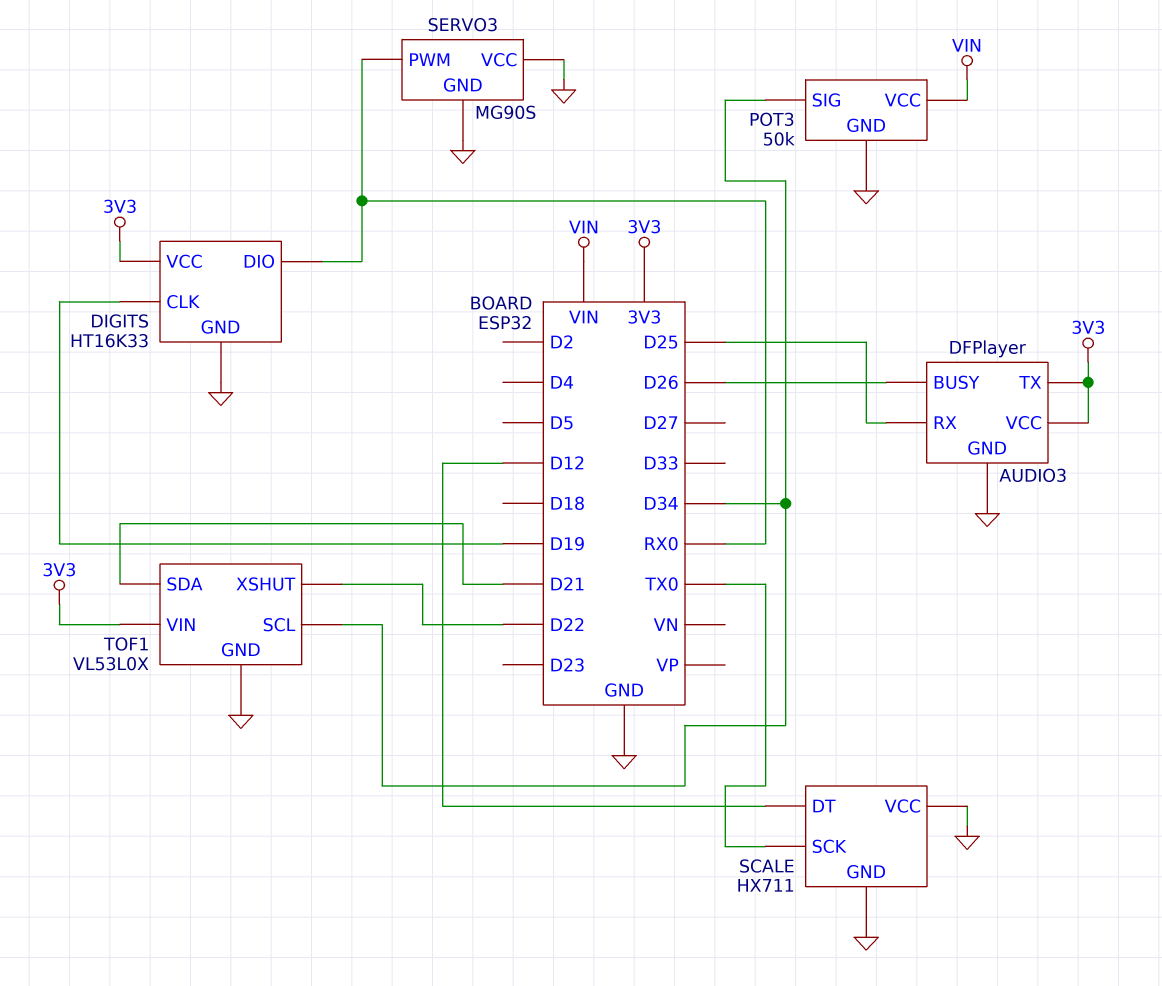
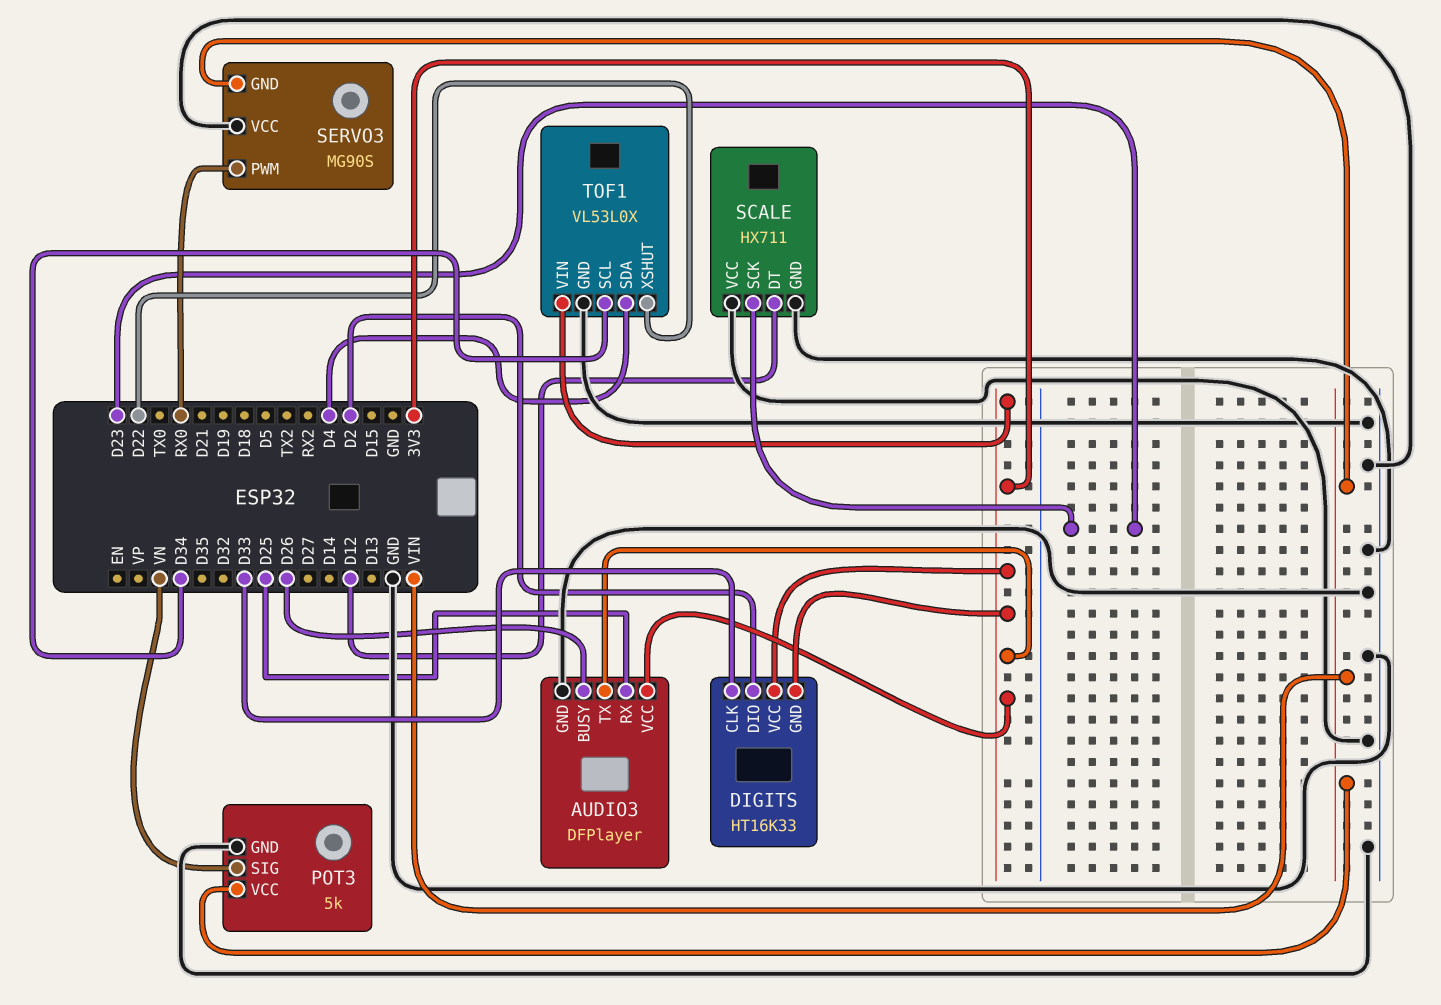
DIGITS pin CLK: D19 -> D33
DIGITS pin DIO: RX0 -> D2
DIGITS pin GND: GND -> 3V3
POT3: 50k -> 5k
POT3 pin SIG: D34 -> VN
SCALE pin SCK: TX0 -> D23
SERVO3 pin GND: GND -> VIN
TOF1 pin SDA: D21 -> D4

